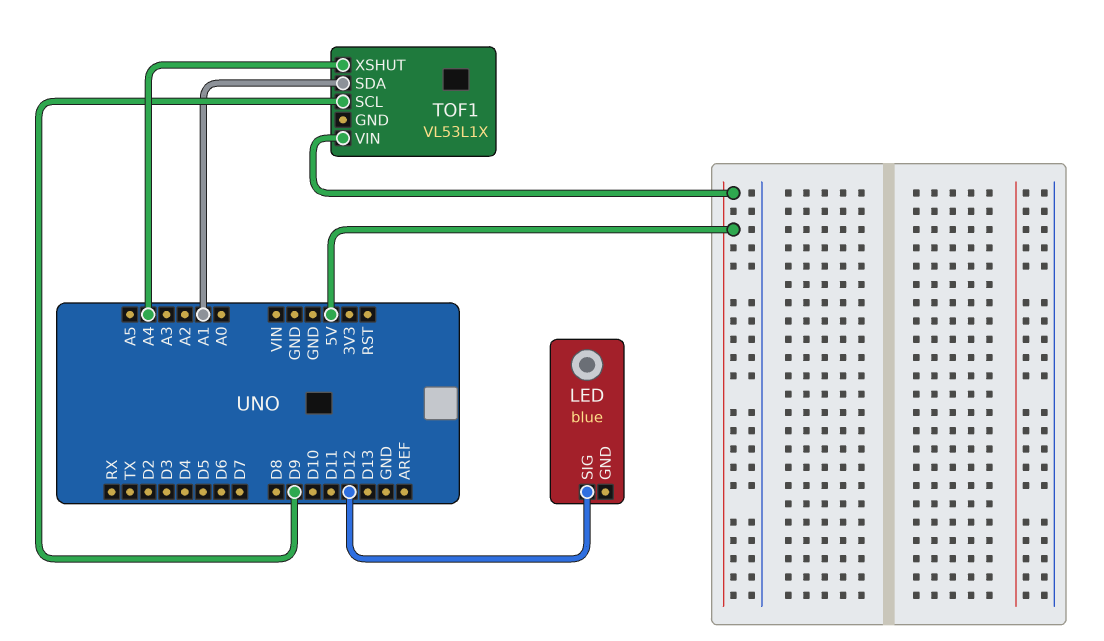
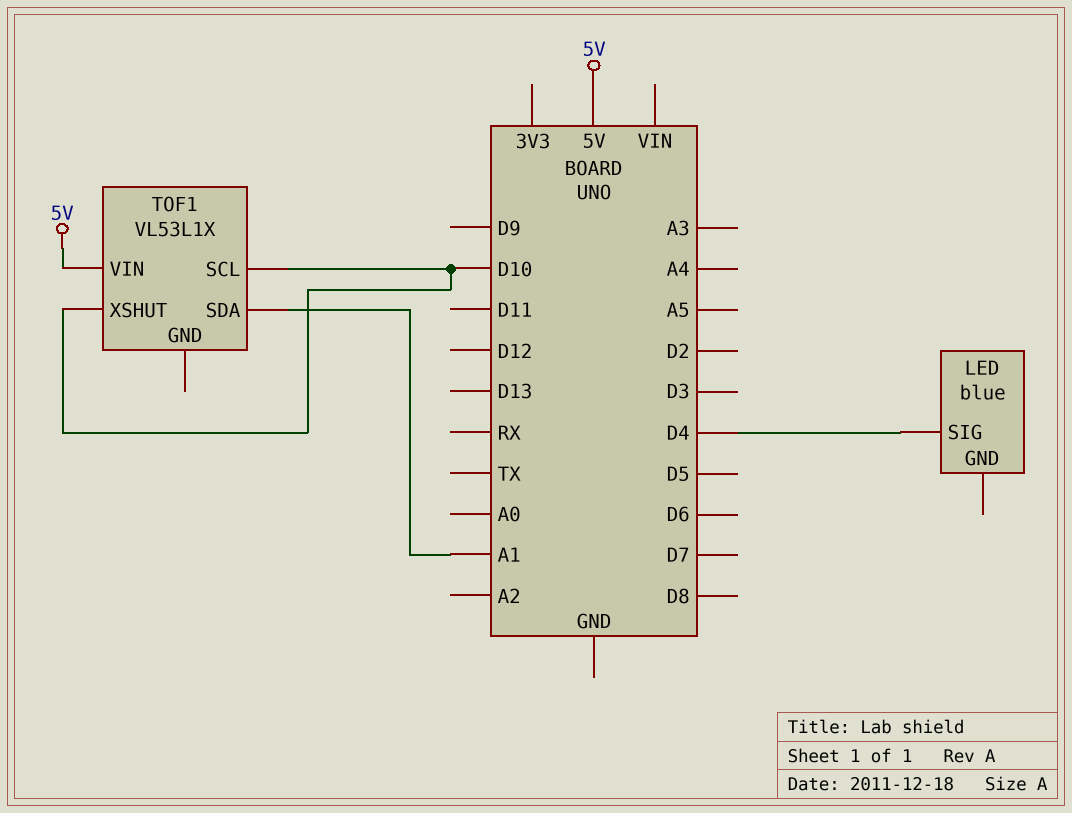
LED pin SIG: D12 -> D4
TOF1 pin SCL: D9 -> D10
TOF1 pin XSHUT: A4 -> D10

